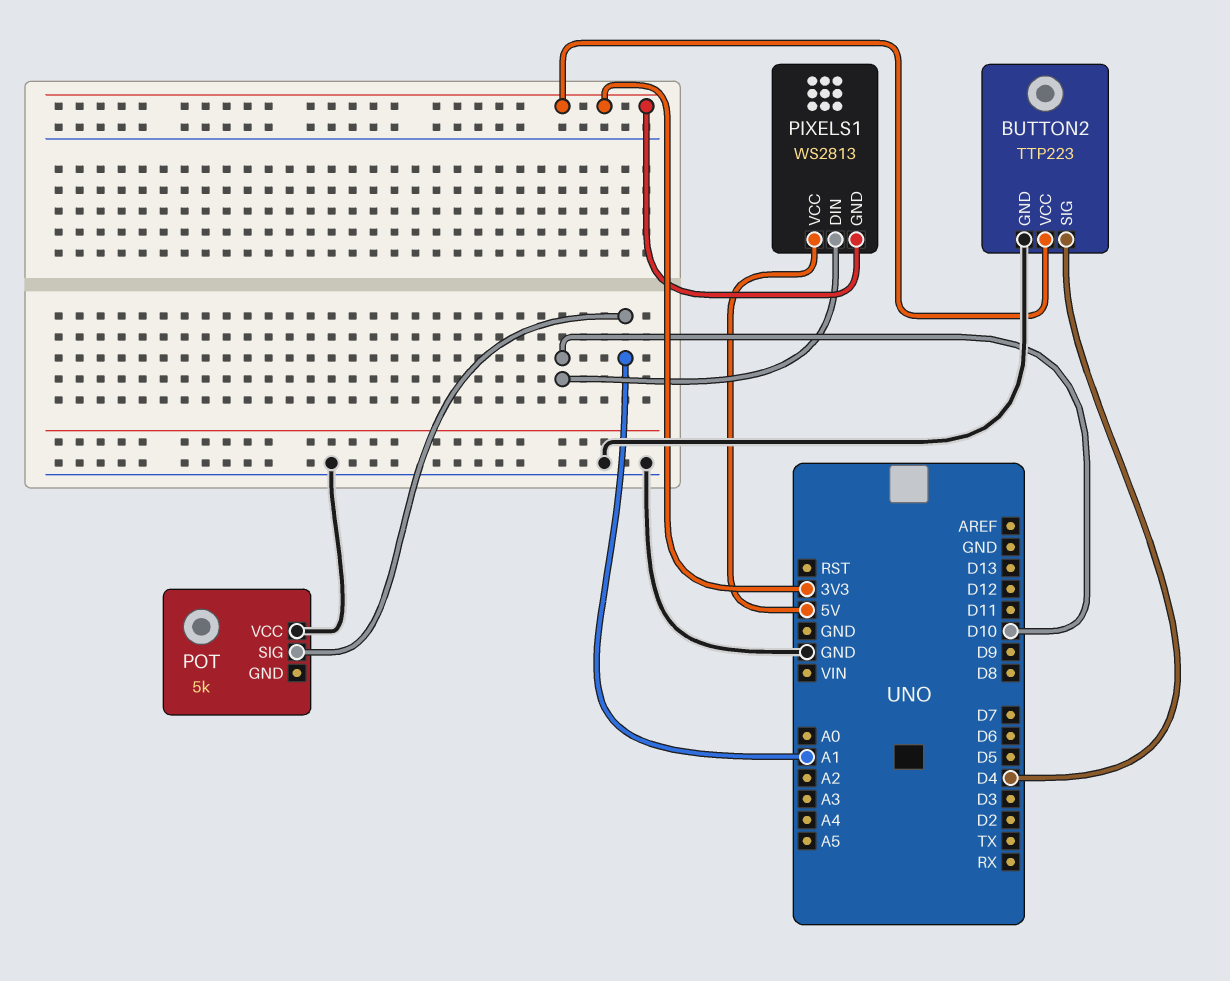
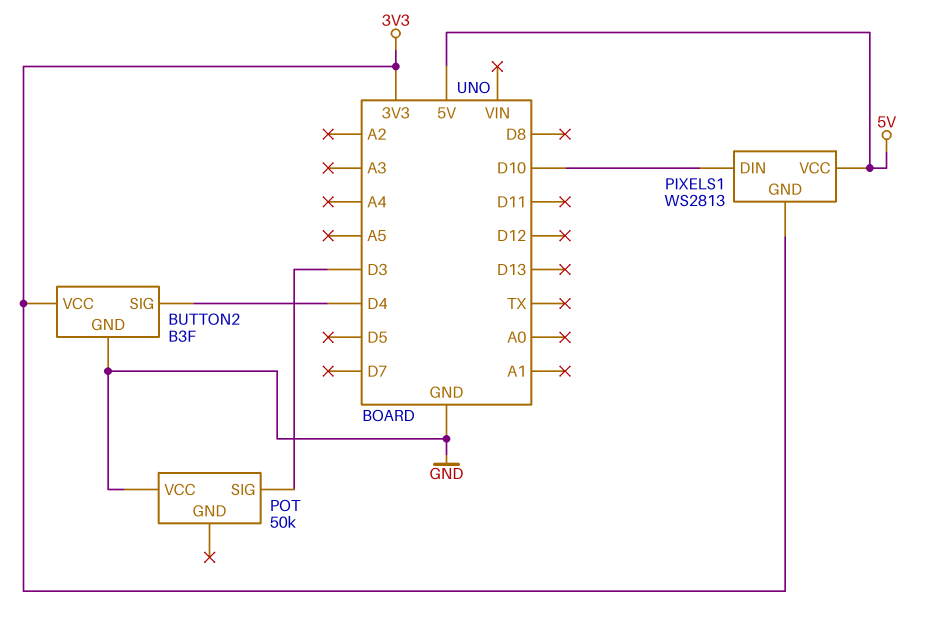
BUTTON2: TTP223 -> B3F
POT: 5k -> 50k
POT pin SIG: A1 -> D3

